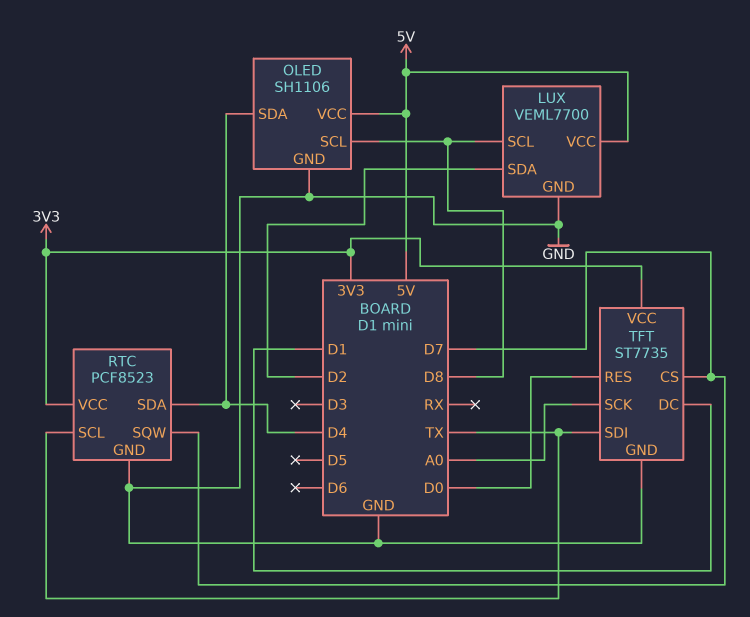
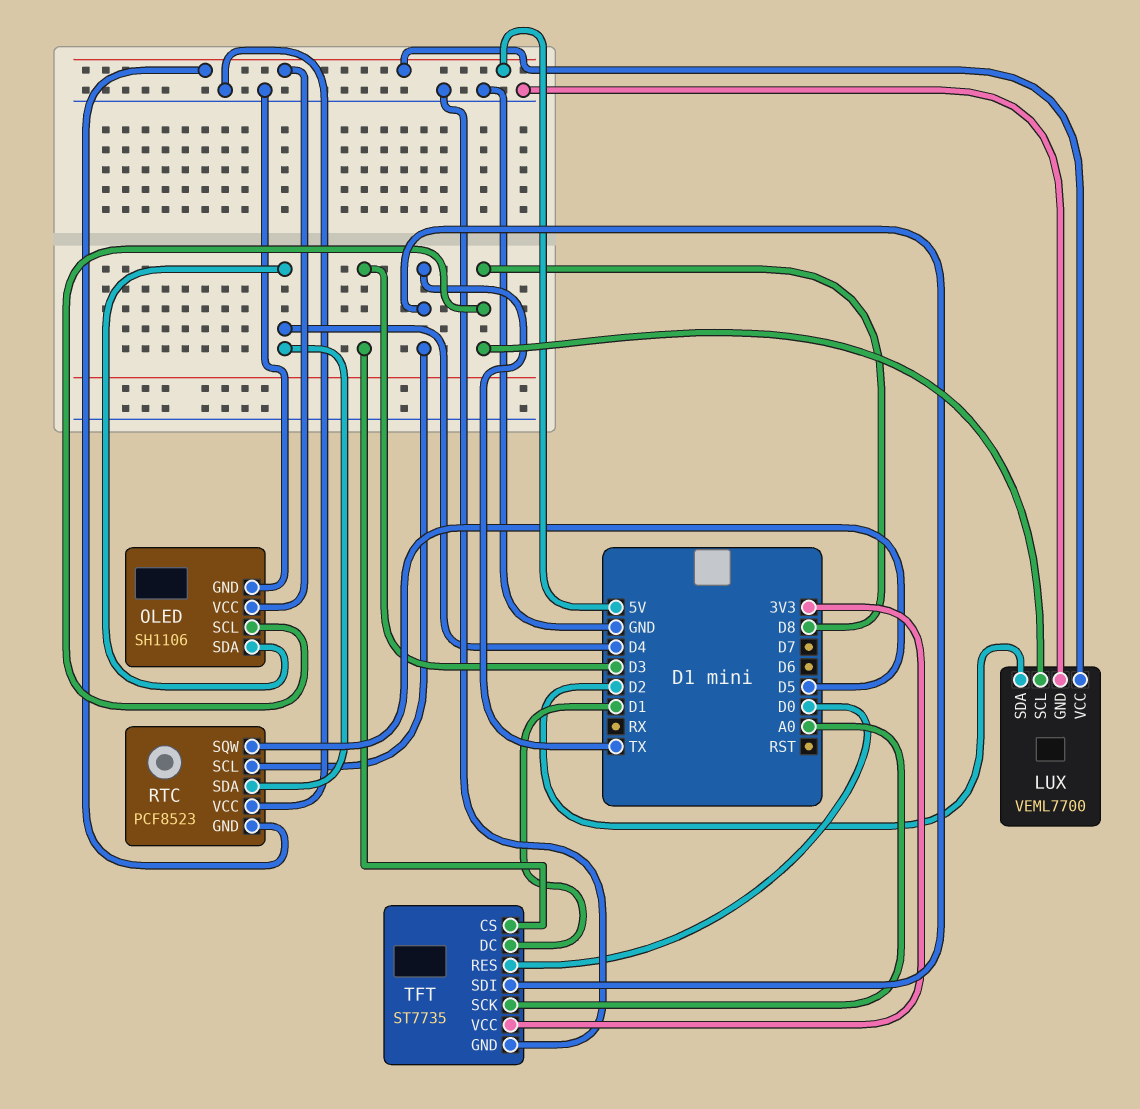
RTC pin GND: GND -> 5V
RTC pin SQW: D7 -> D5
RTC pin VCC: 3V3 -> GND
TFT pin CS: D7 -> D3

